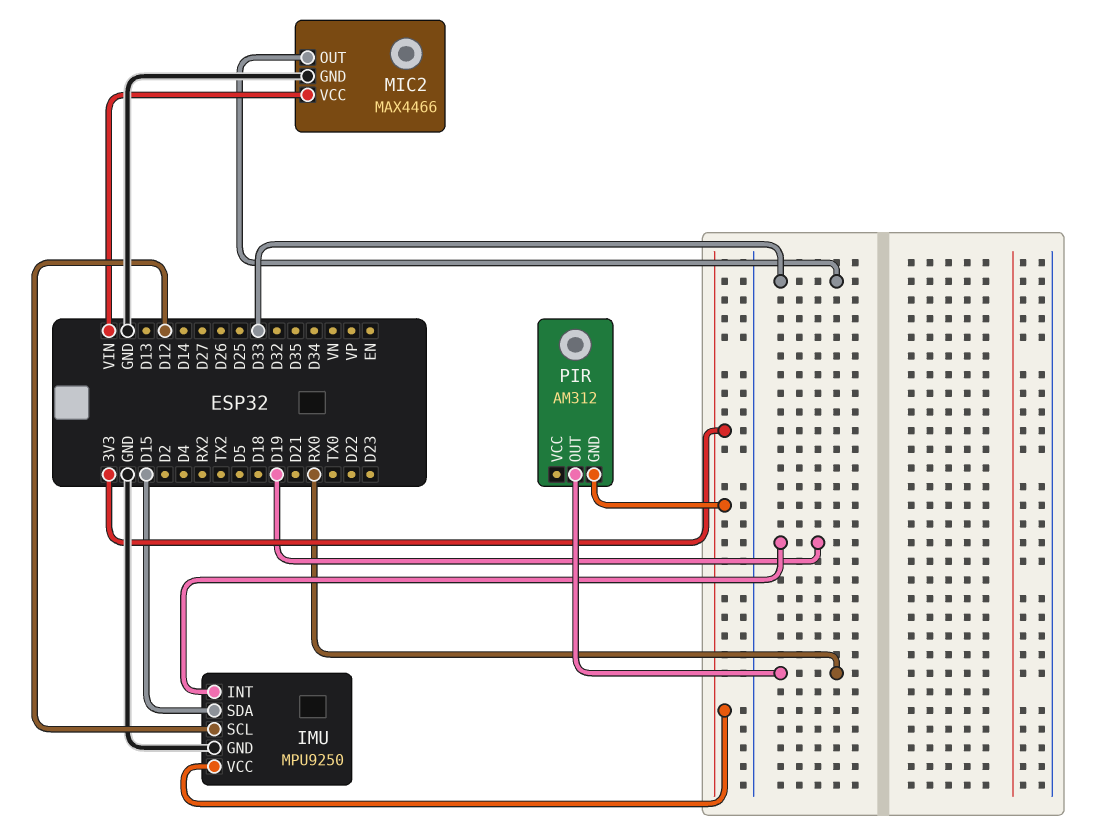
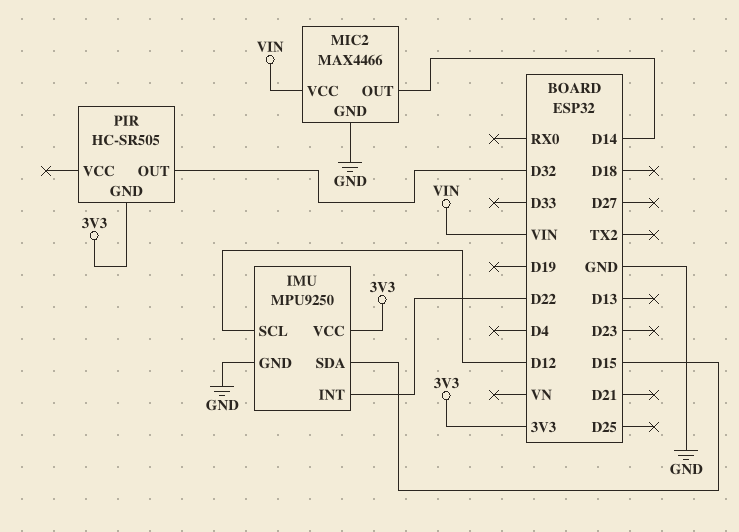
IMU pin INT: D19 -> D22
MIC2 pin OUT: D33 -> D14
PIR: AM312 -> HC-SR505
PIR pin OUT: RX0 -> D32

